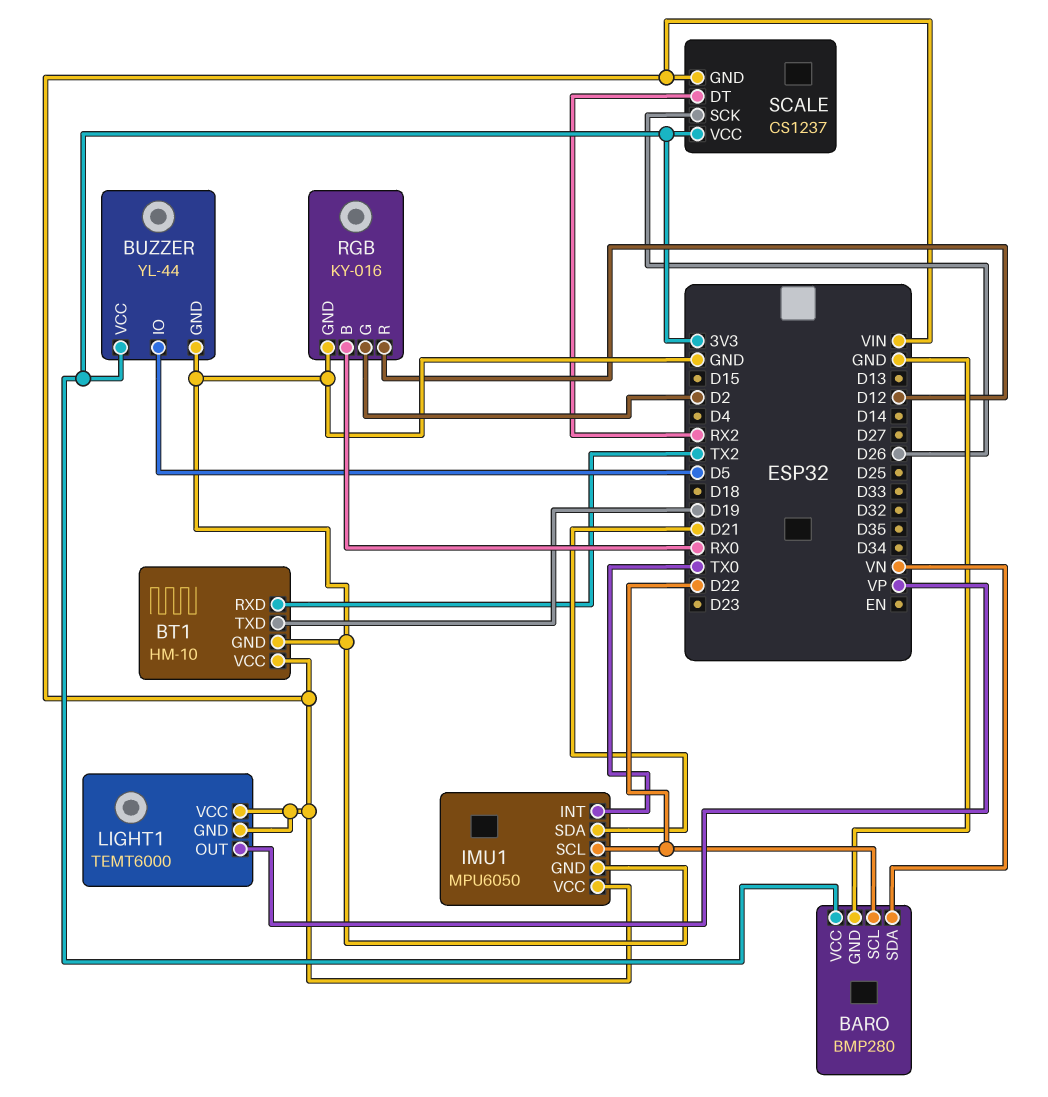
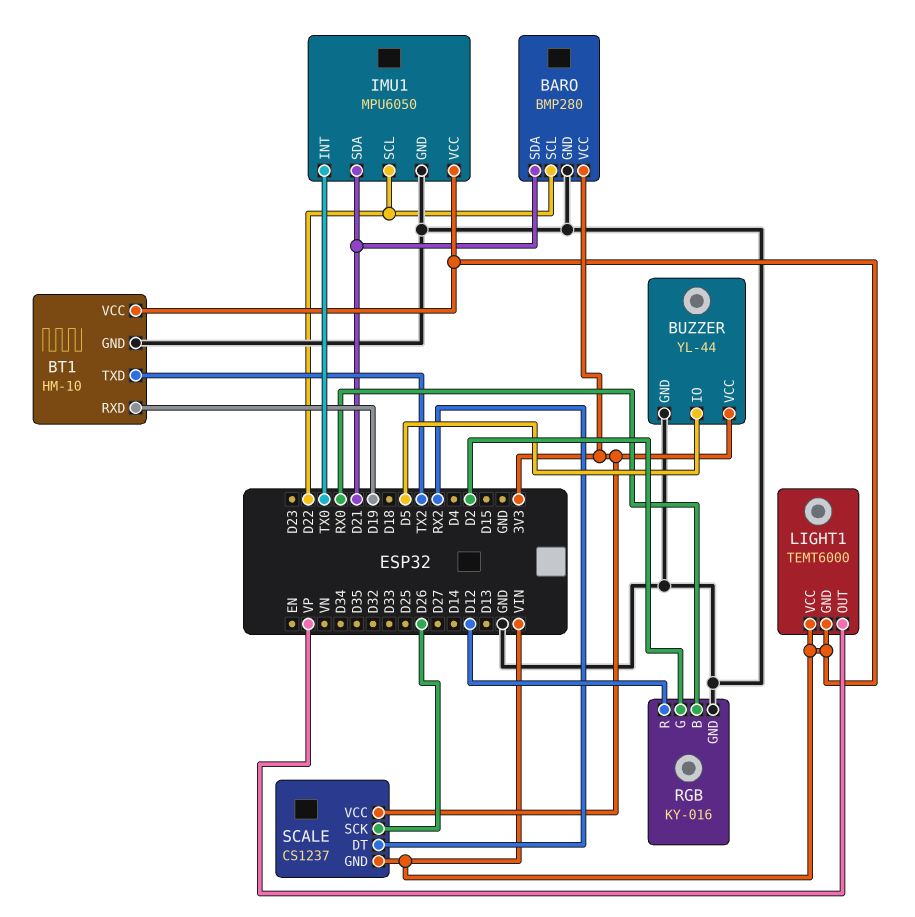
BARO pin SDA: VN -> D21
BT1 pin RXD: TX2 -> D19
BT1 pin TXD: D19 -> TX2

